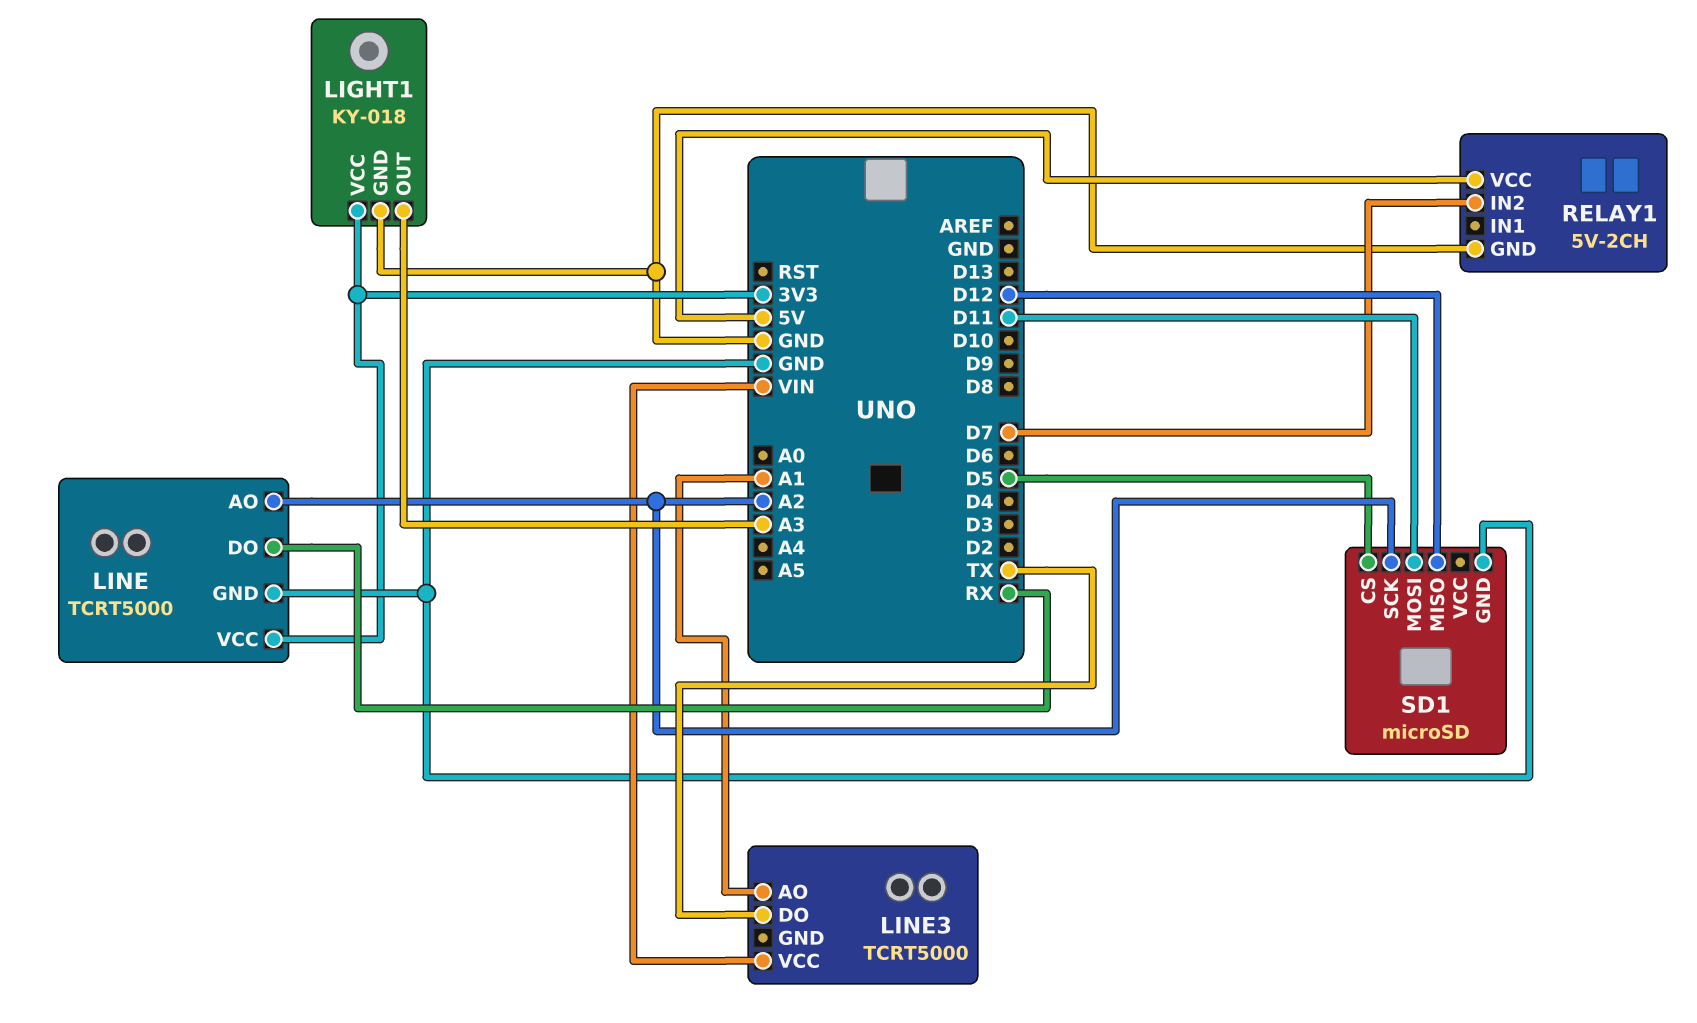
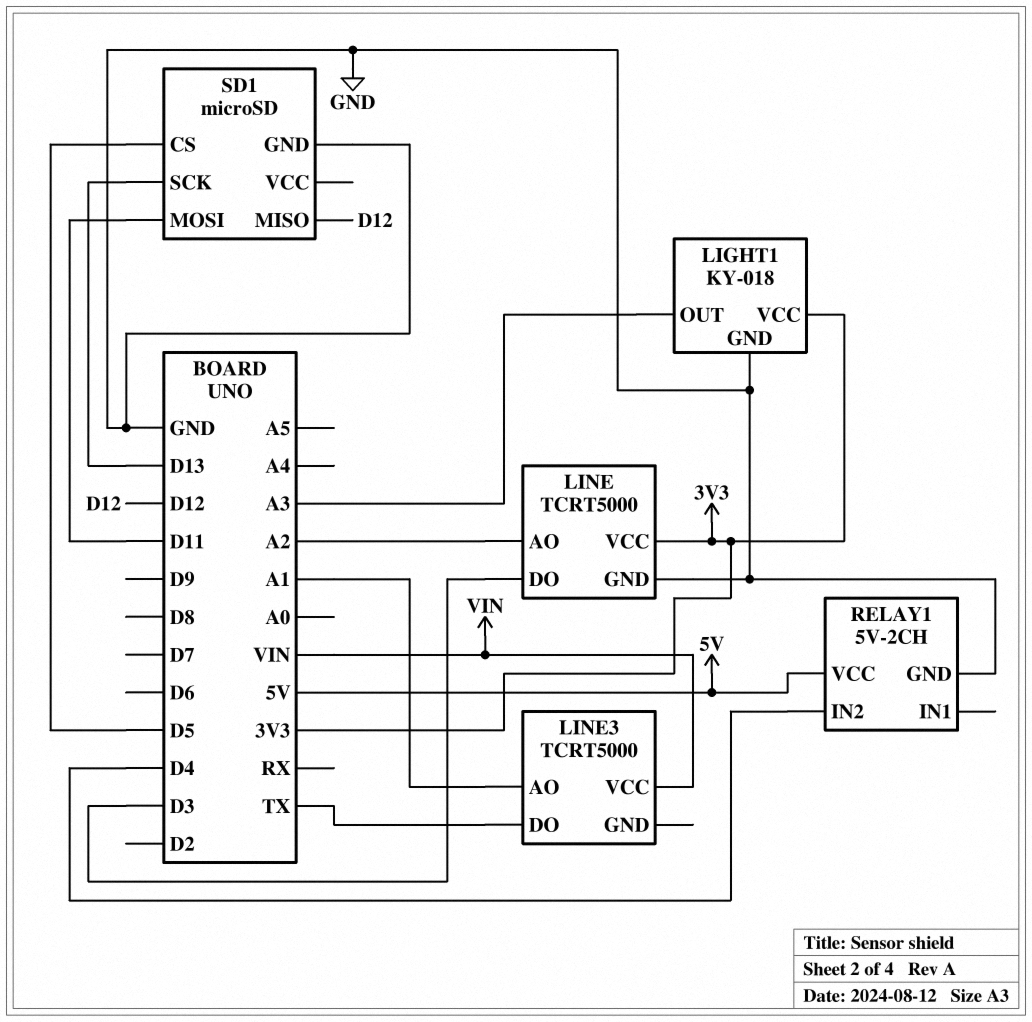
LINE pin DO: RX -> D3
RELAY1 pin IN2: D7 -> D4
SD1 pin SCK: A2 -> D13

